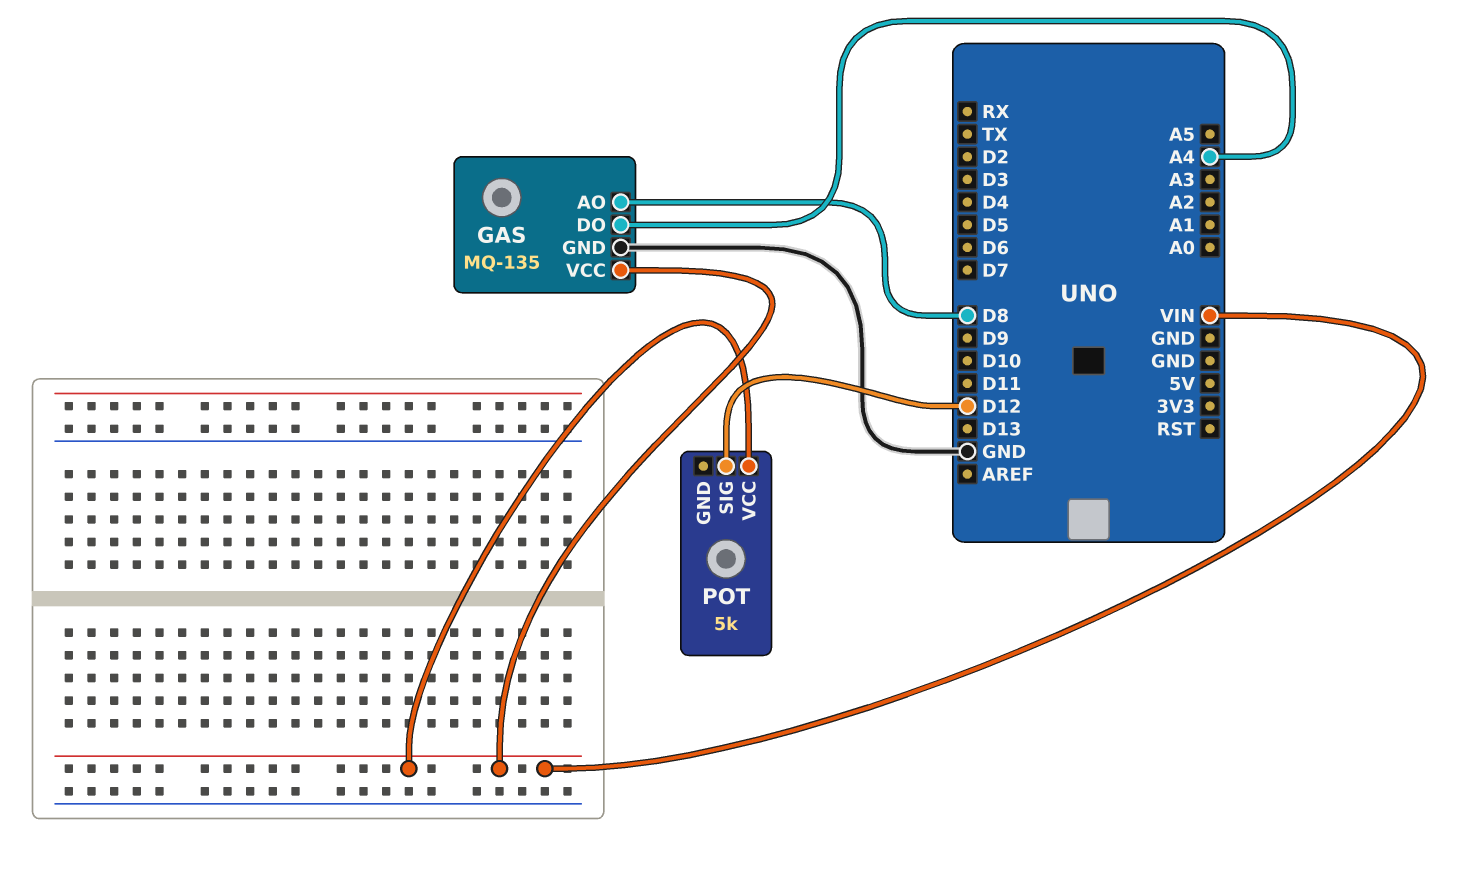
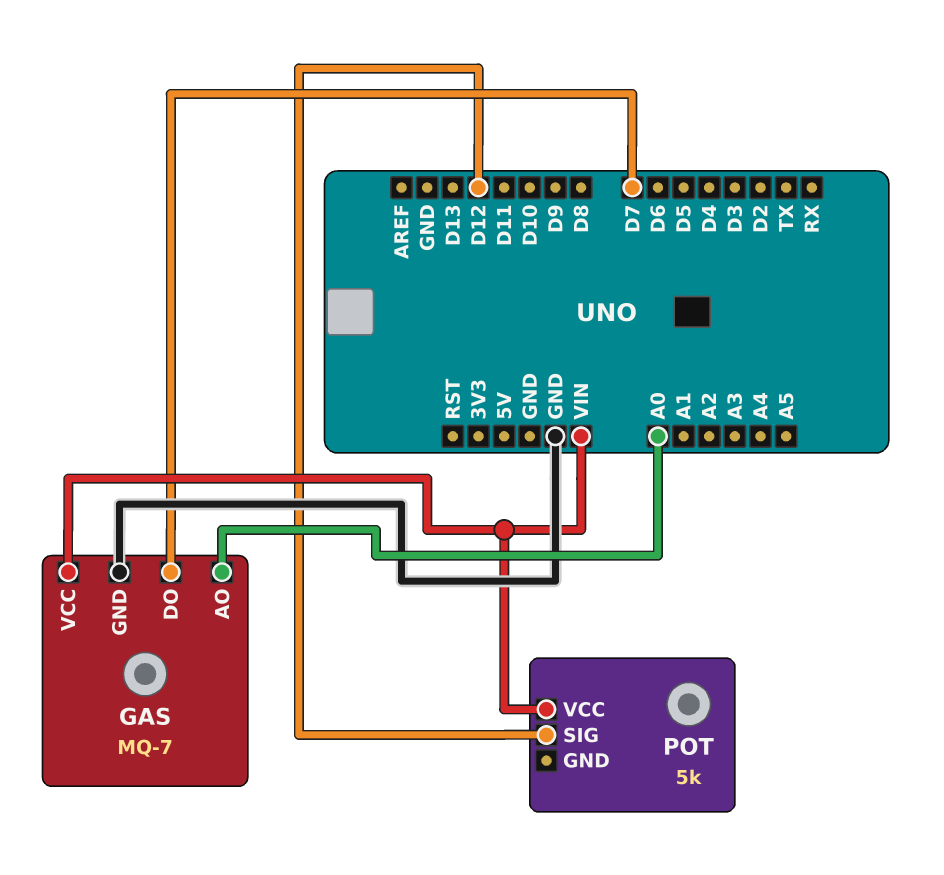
GAS: MQ-135 -> MQ-7
GAS pin AO: D8 -> A0
GAS pin DO: A4 -> D7

